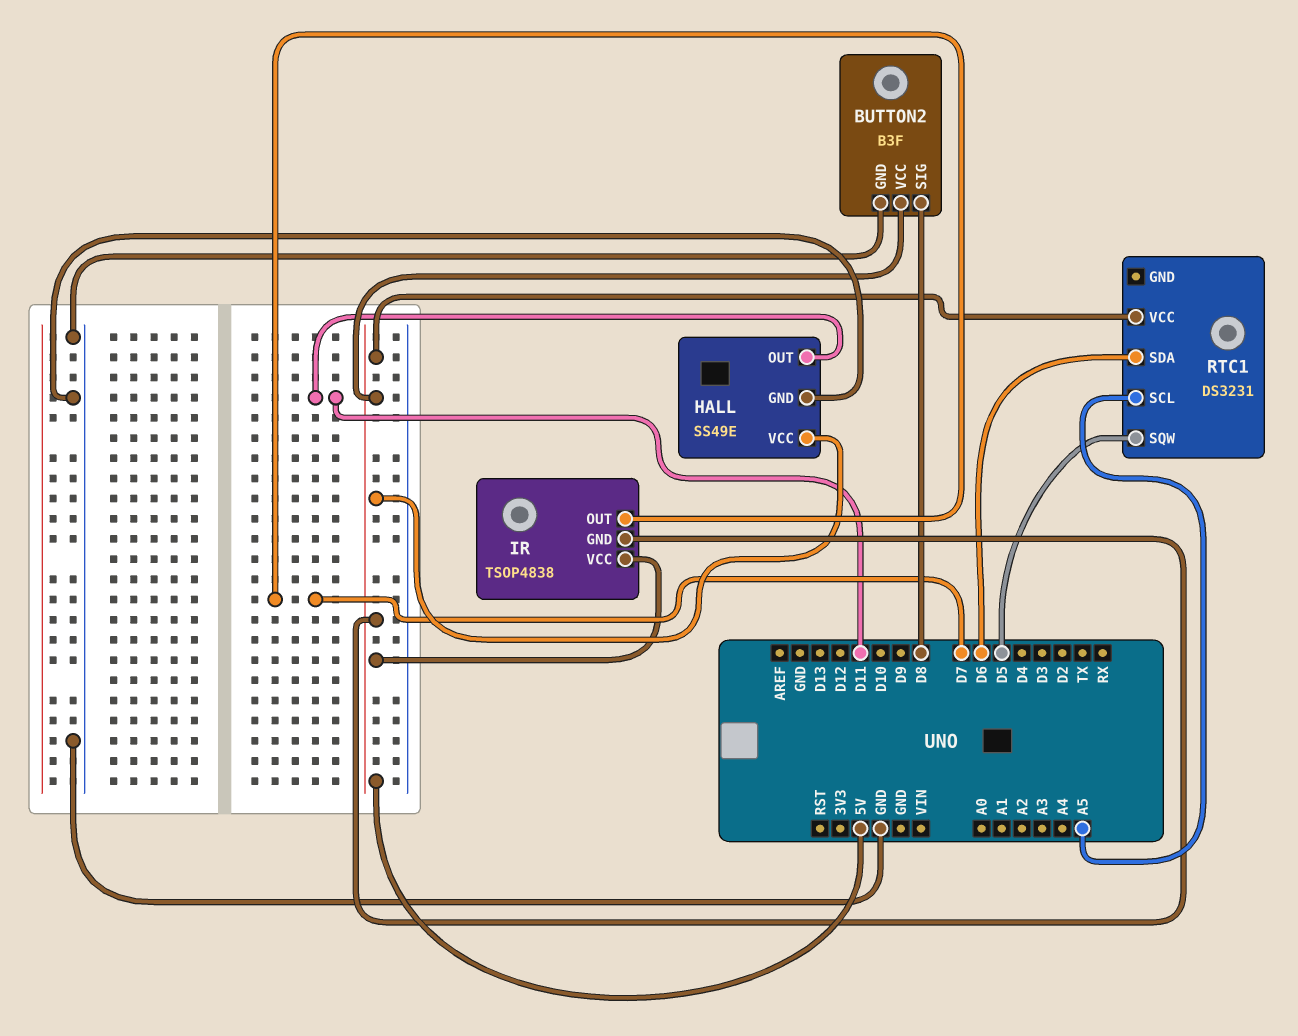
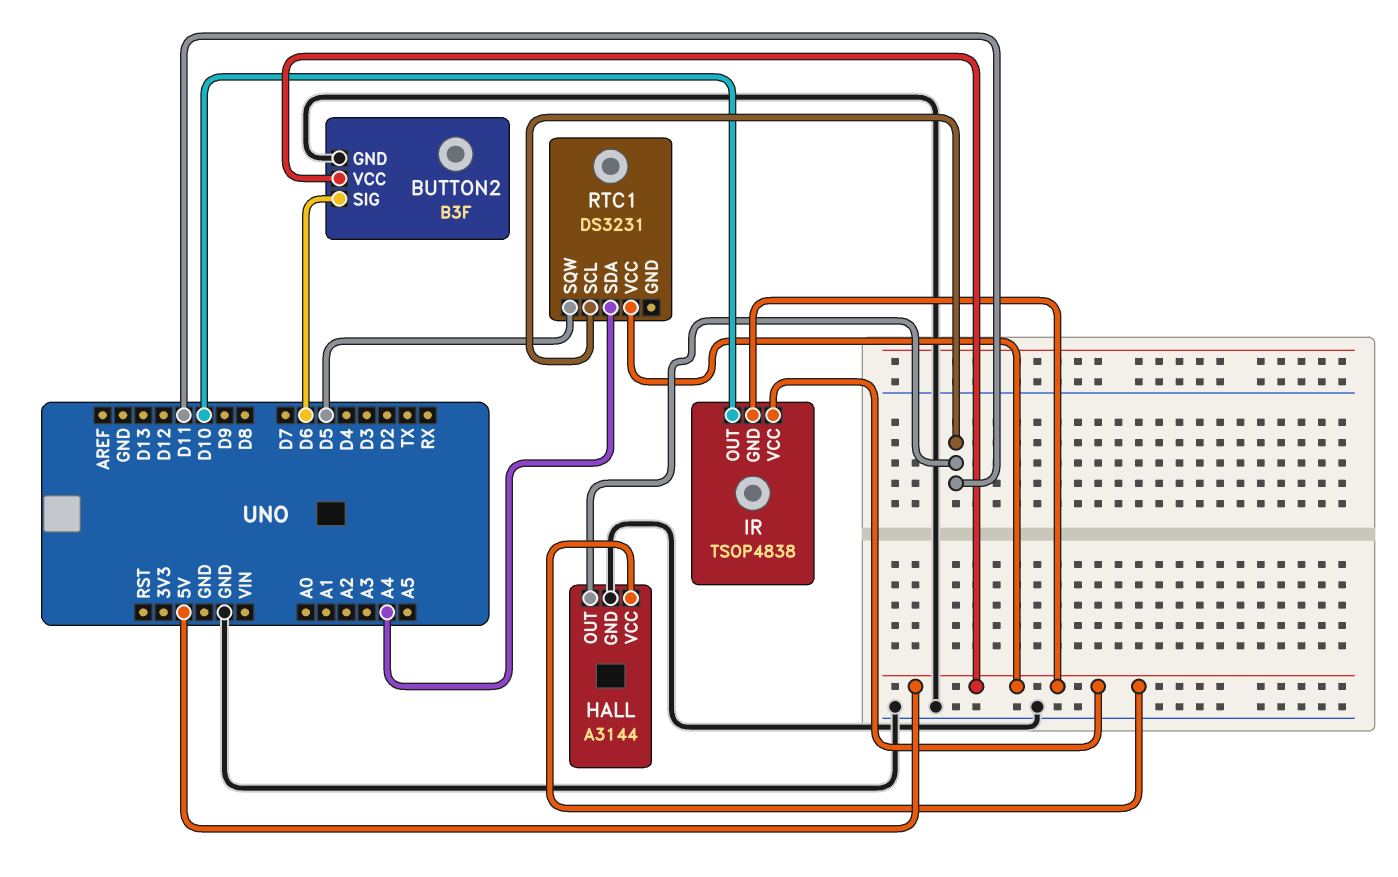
BUTTON2 pin SIG: D8 -> D6
HALL: SS49E -> A3144
IR pin OUT: D7 -> D10
RTC1 pin SCL: A5 -> D11
RTC1 pin SDA: D6 -> A4

